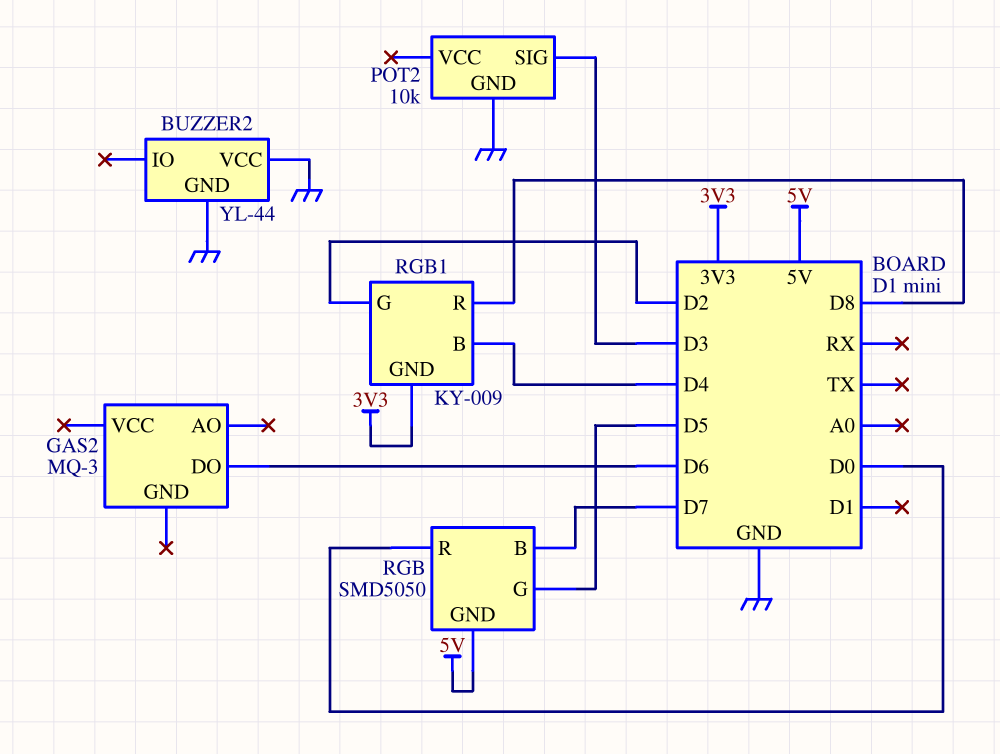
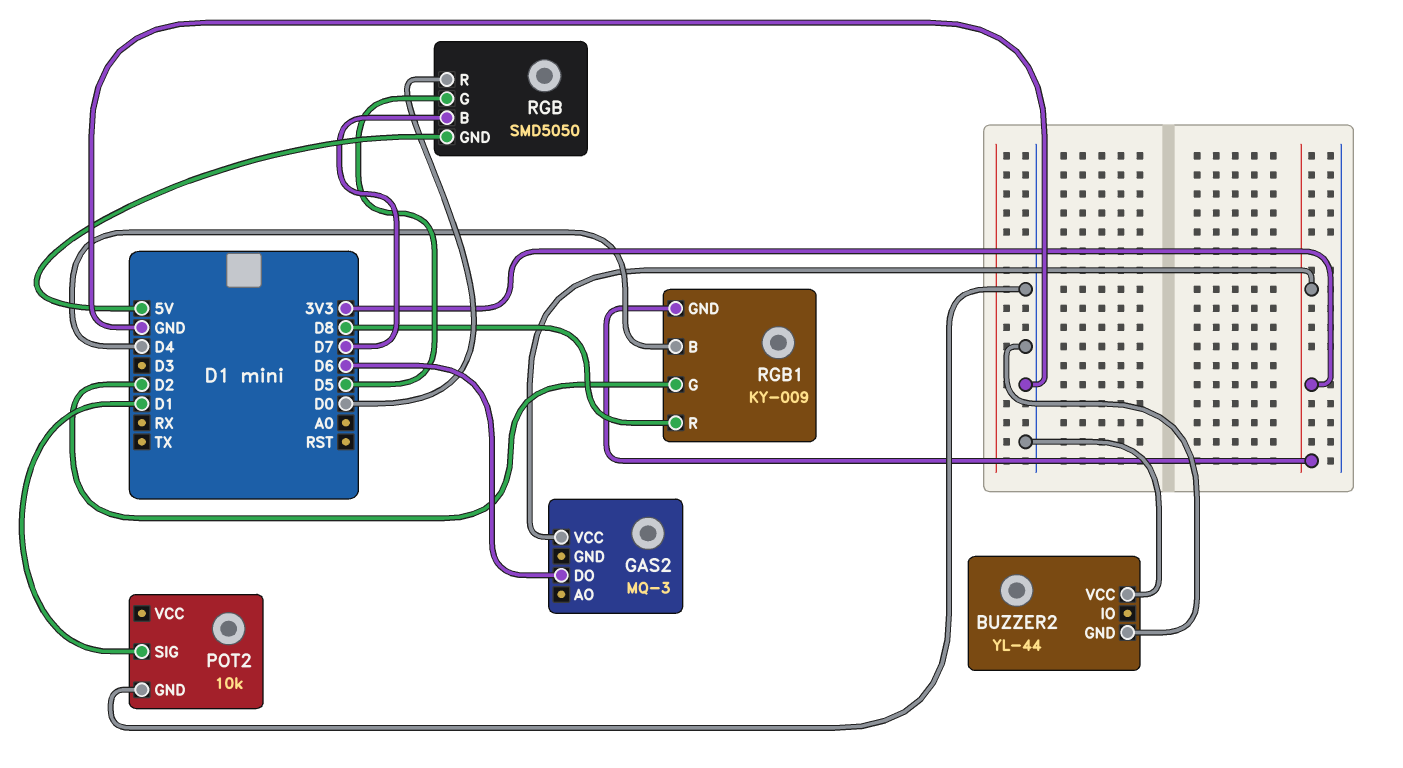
GAS2 pin VCC: none -> 3V3
POT2 pin SIG: D3 -> D1

